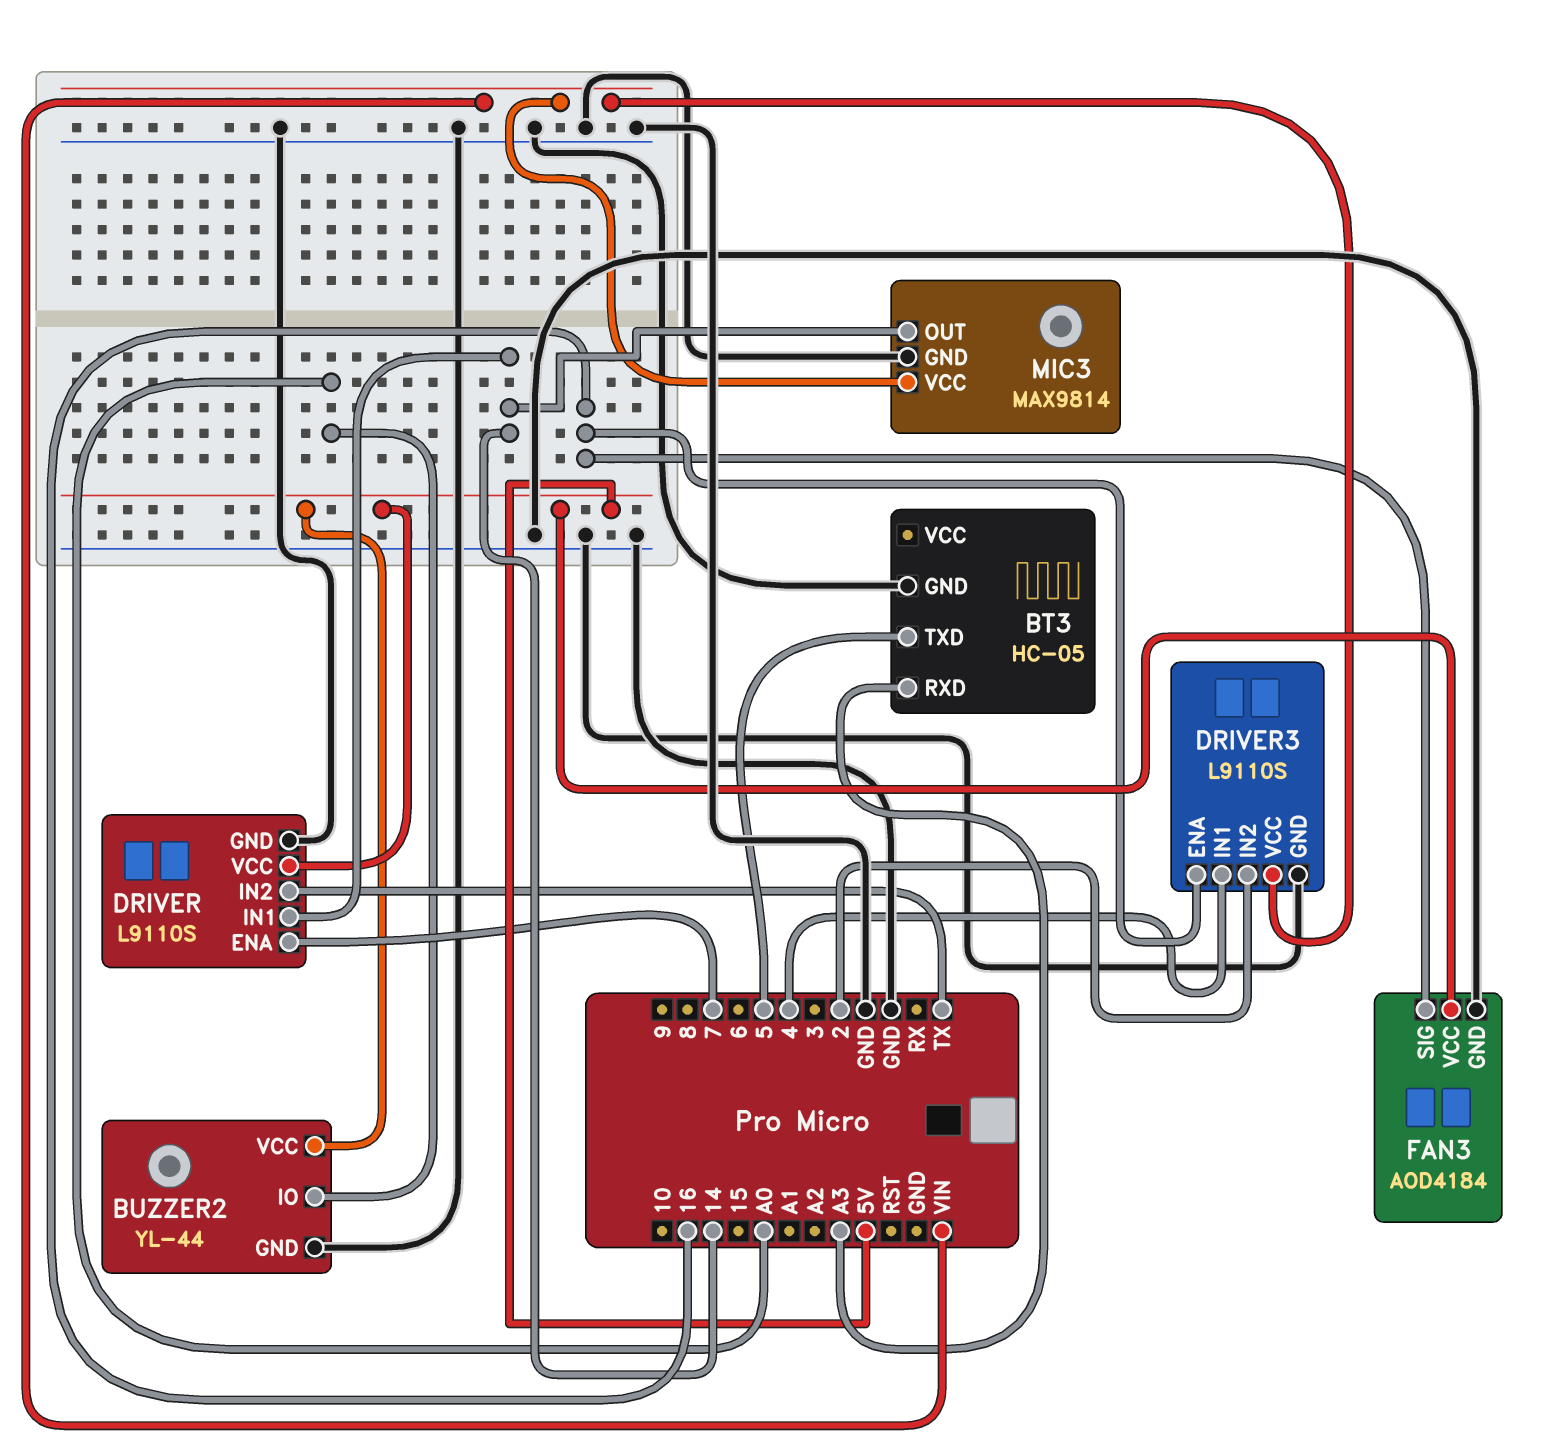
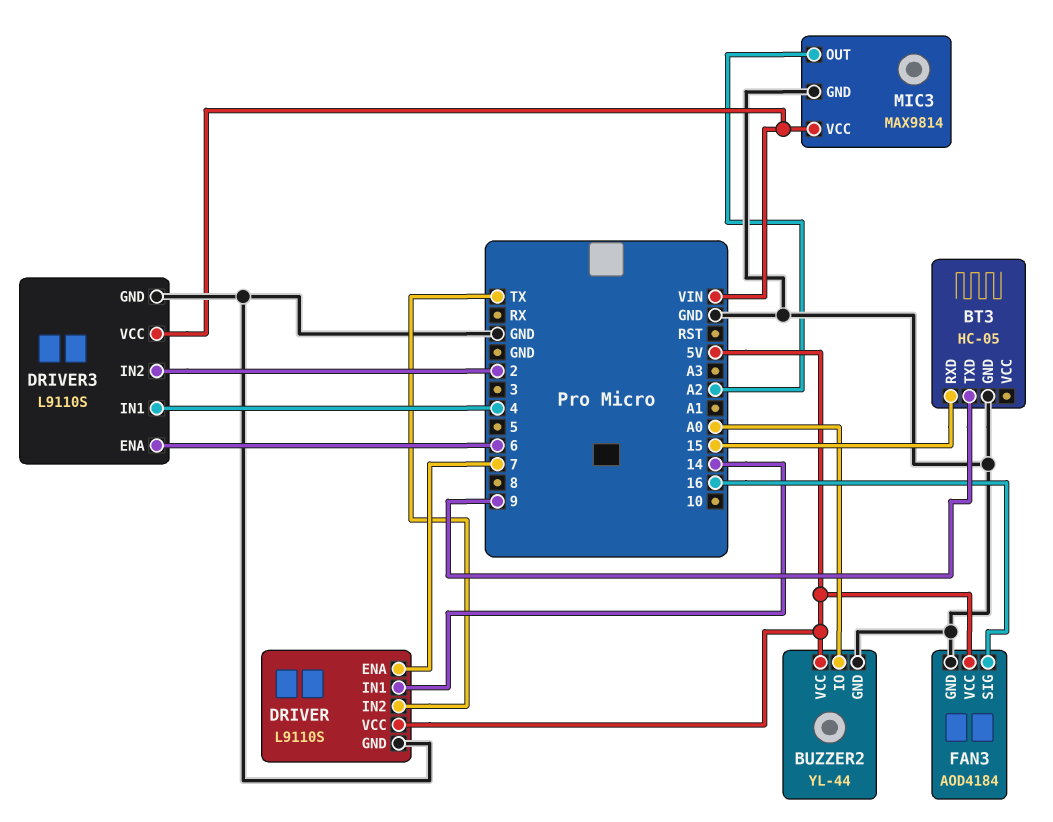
BT3 pin RXD: A3 -> 15
BT3 pin TXD: 5 -> 9
DRIVER3 pin ENA: 16 -> 6
MIC3 pin OUT: 14 -> A2

